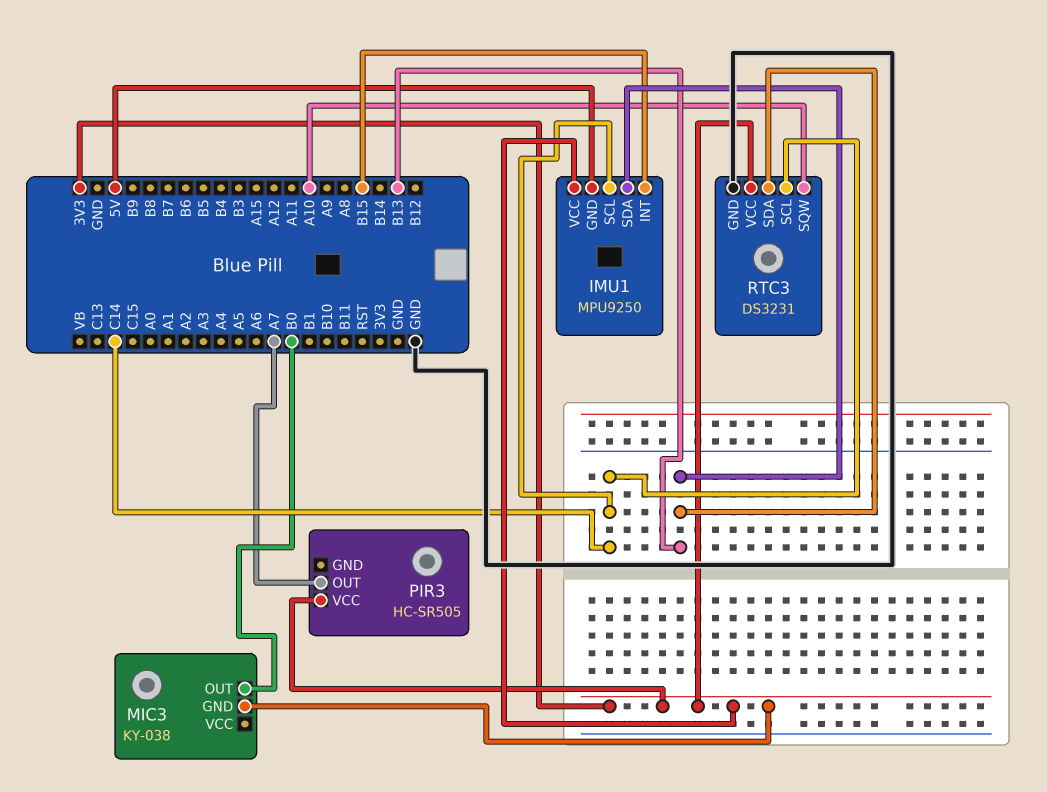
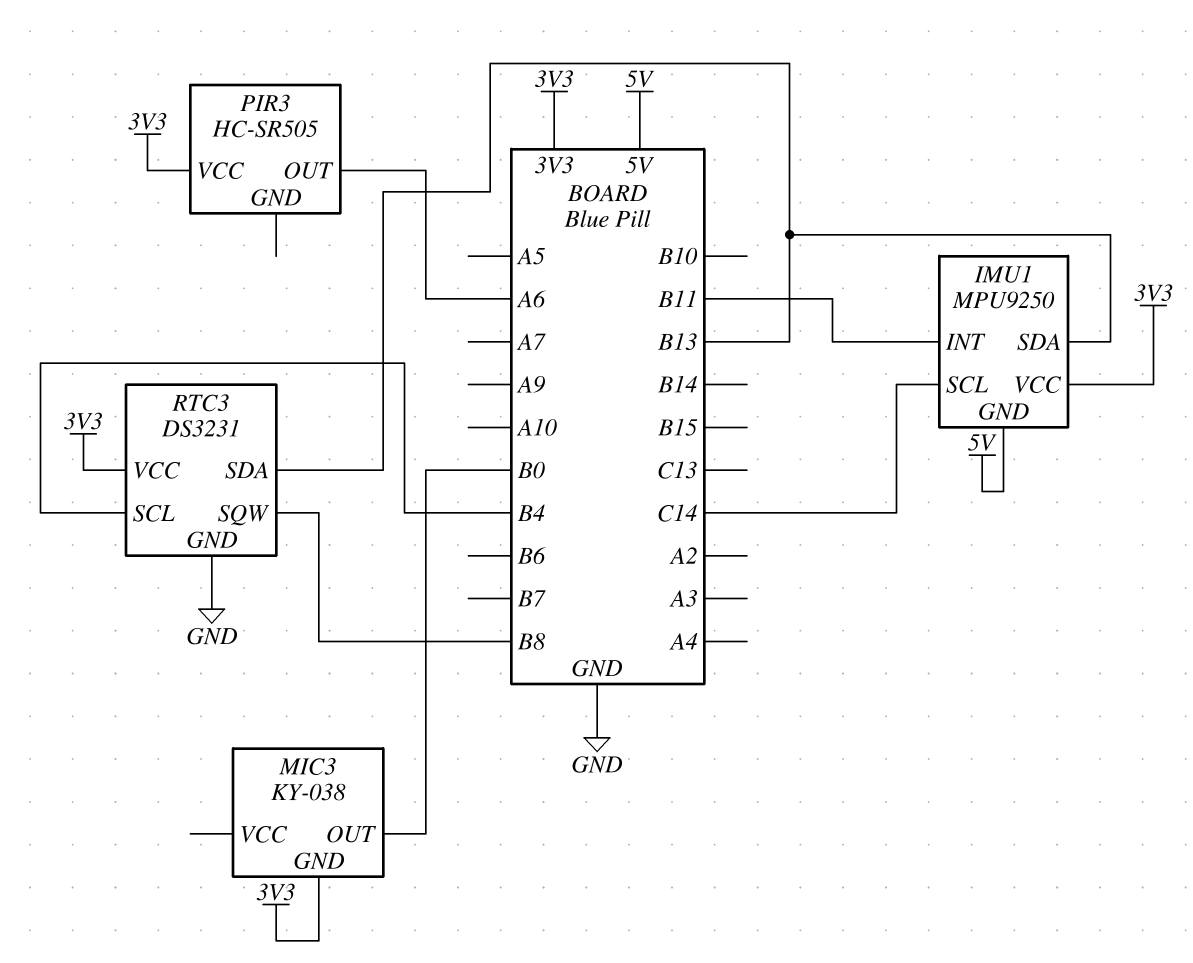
IMU1 pin INT: B15 -> B11
PIR3 pin OUT: A7 -> A6
RTC3 pin SCL: C14 -> B4
RTC3 pin SQW: A10 -> B8

